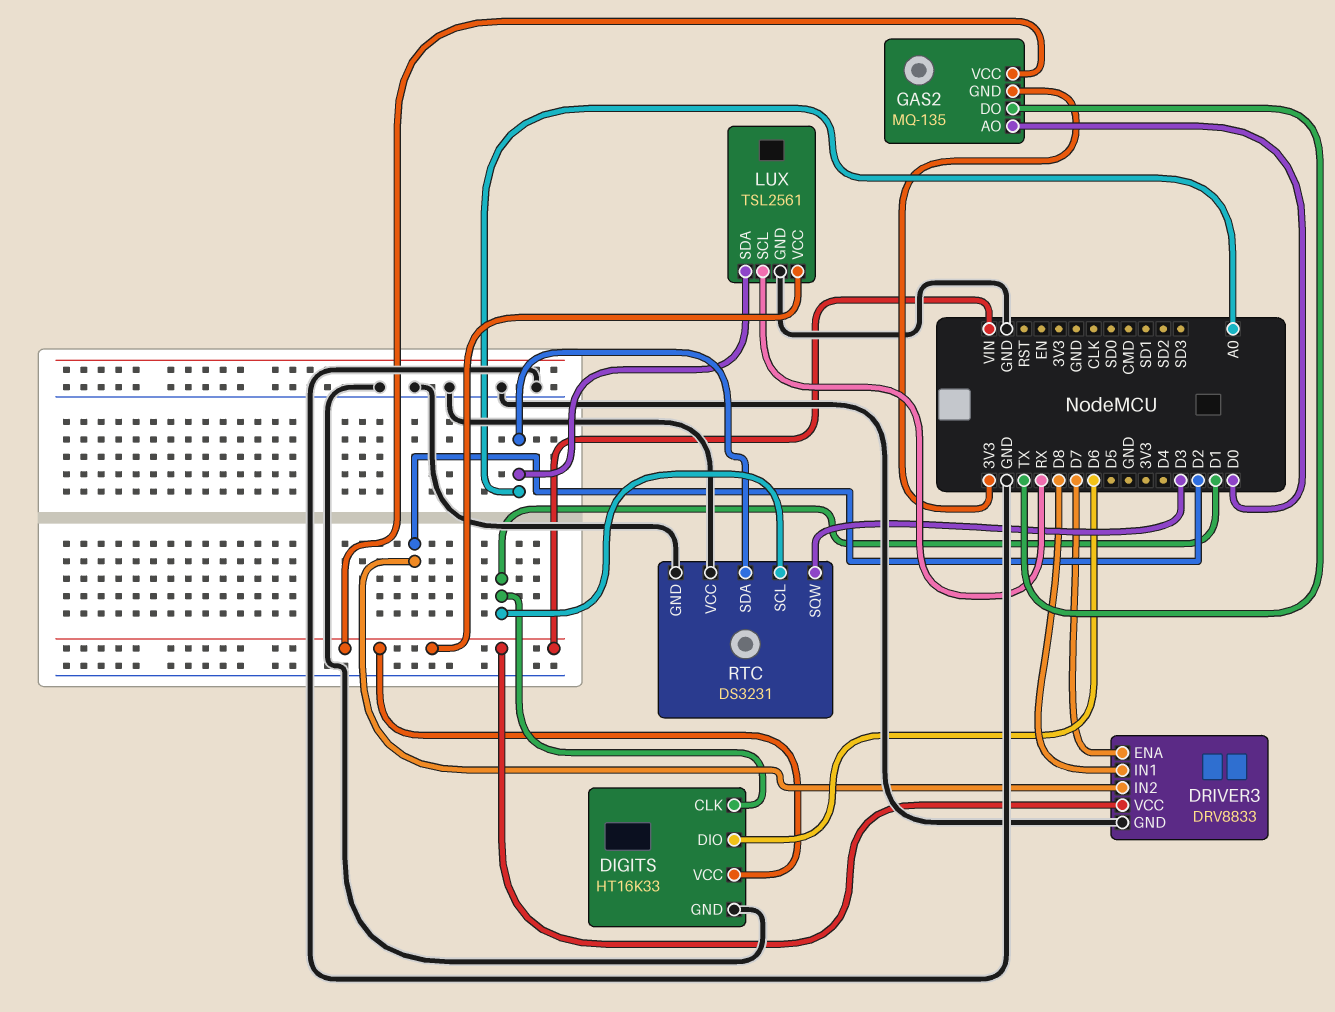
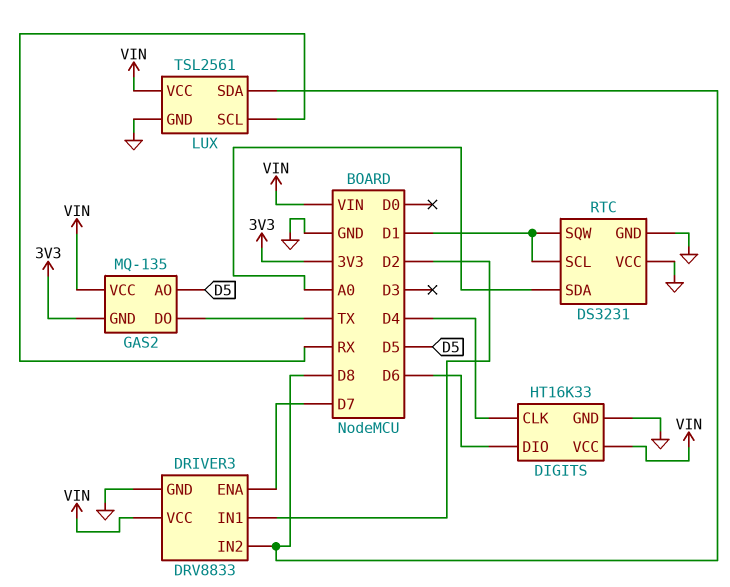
DIGITS pin CLK: D1 -> D4
DRIVER3 pin IN1: D8 -> D2
DRIVER3 pin IN2: D2 -> D8
GAS2 pin AO: D0 -> D5
LUX pin SDA: A0 -> D8
RTC pin SQW: D3 -> D1

